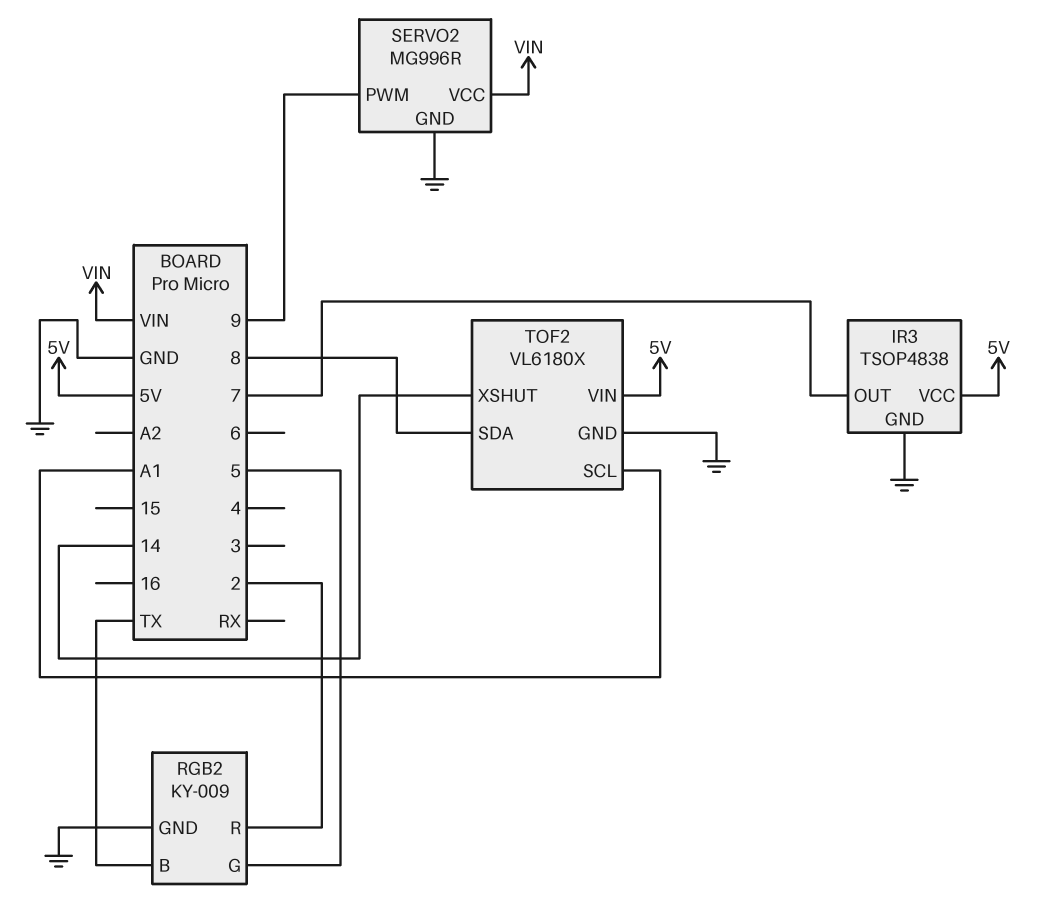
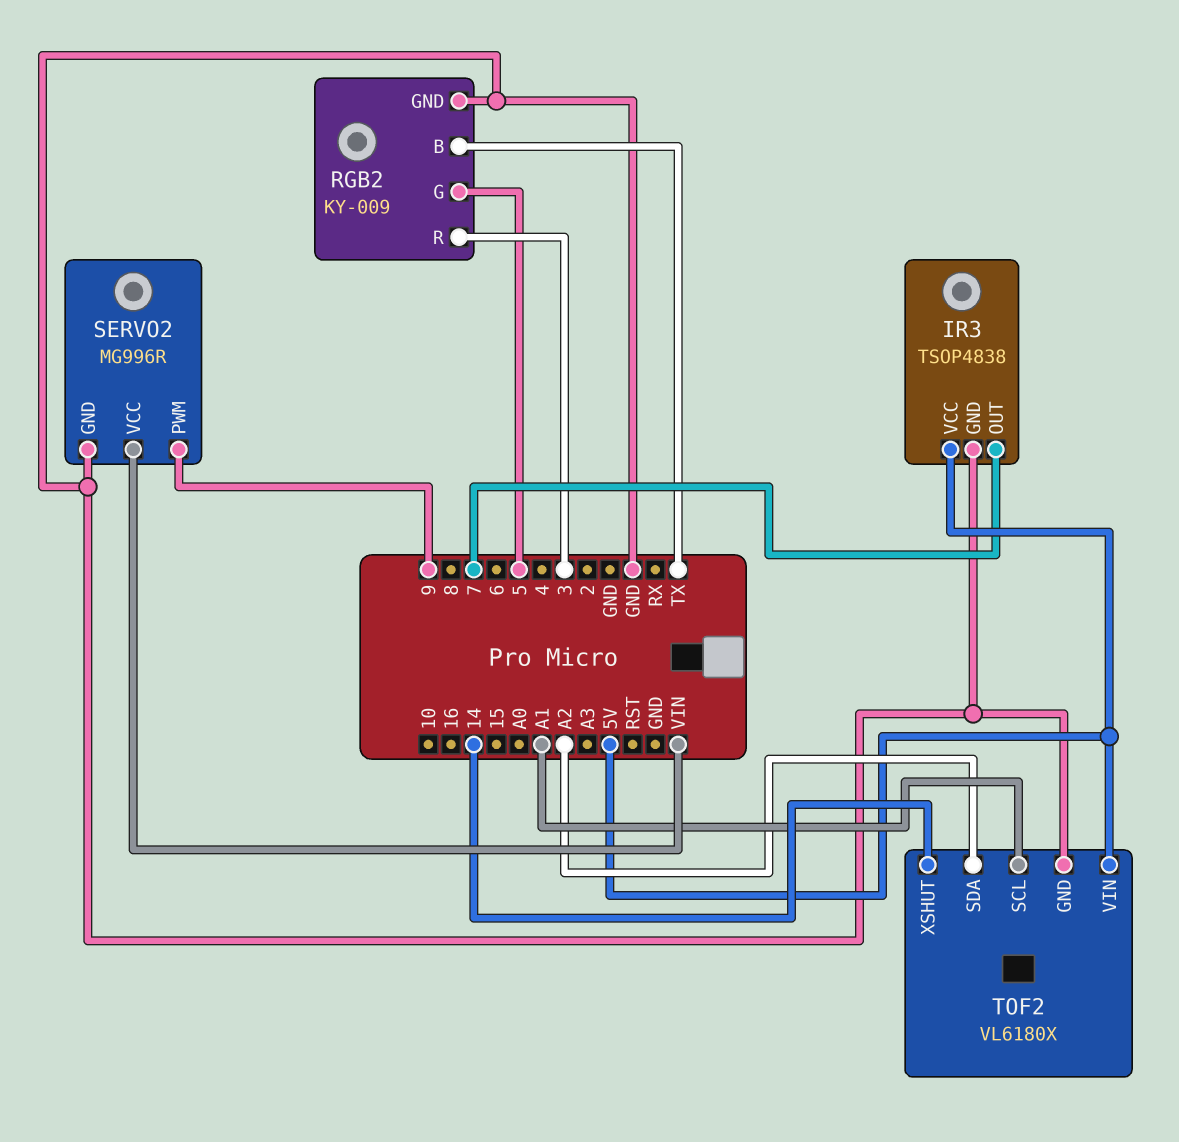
RGB2 pin R: 2 -> 3
TOF2 pin SDA: 8 -> A2

